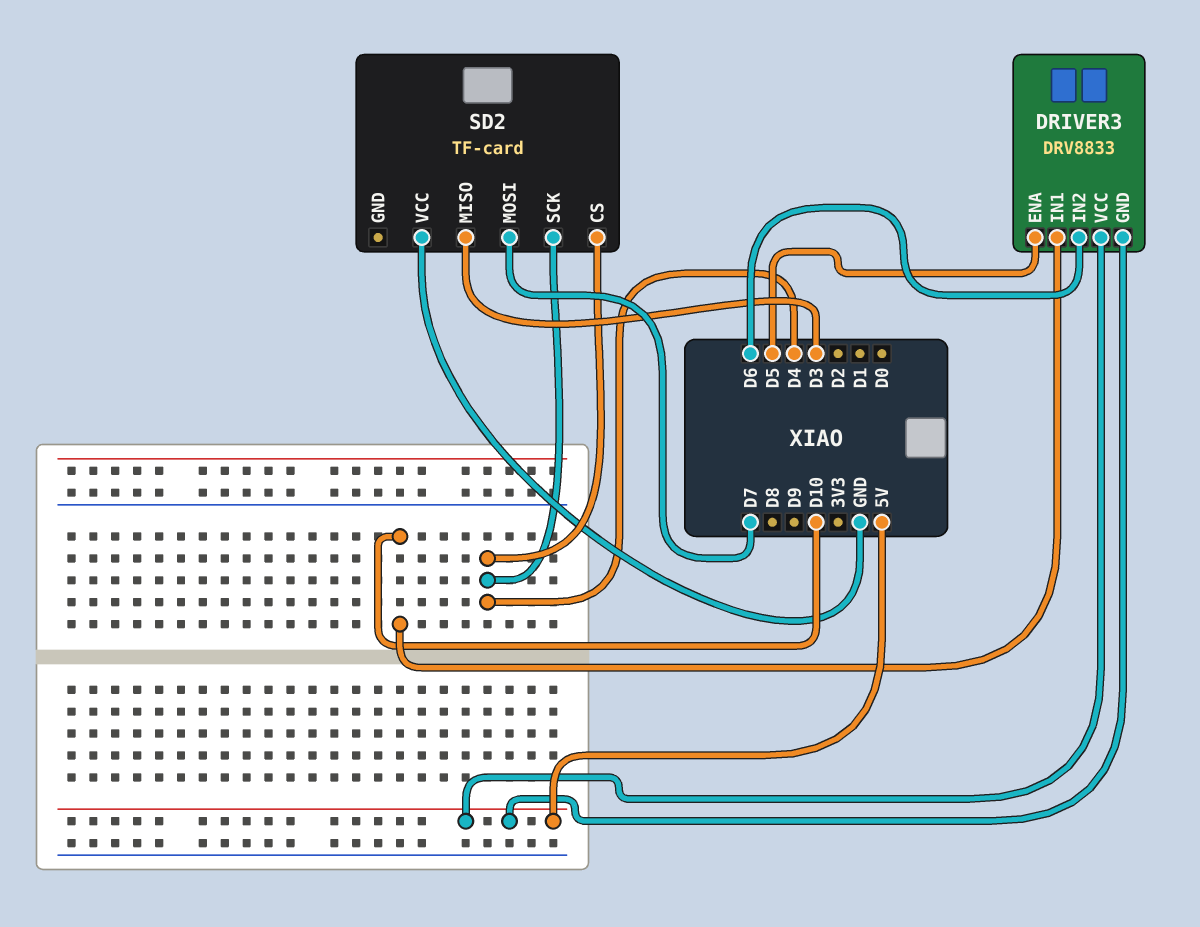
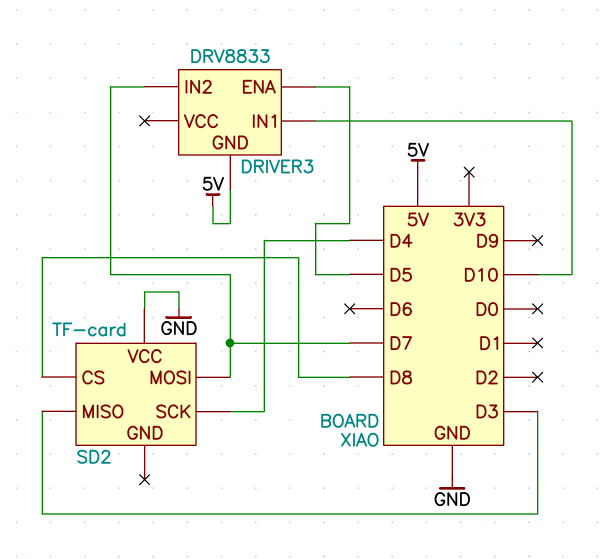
DRIVER3 pin IN2: D6 -> D7
DRIVER3 pin VCC: 5V -> none
SD2 pin CS: D4 -> D8

